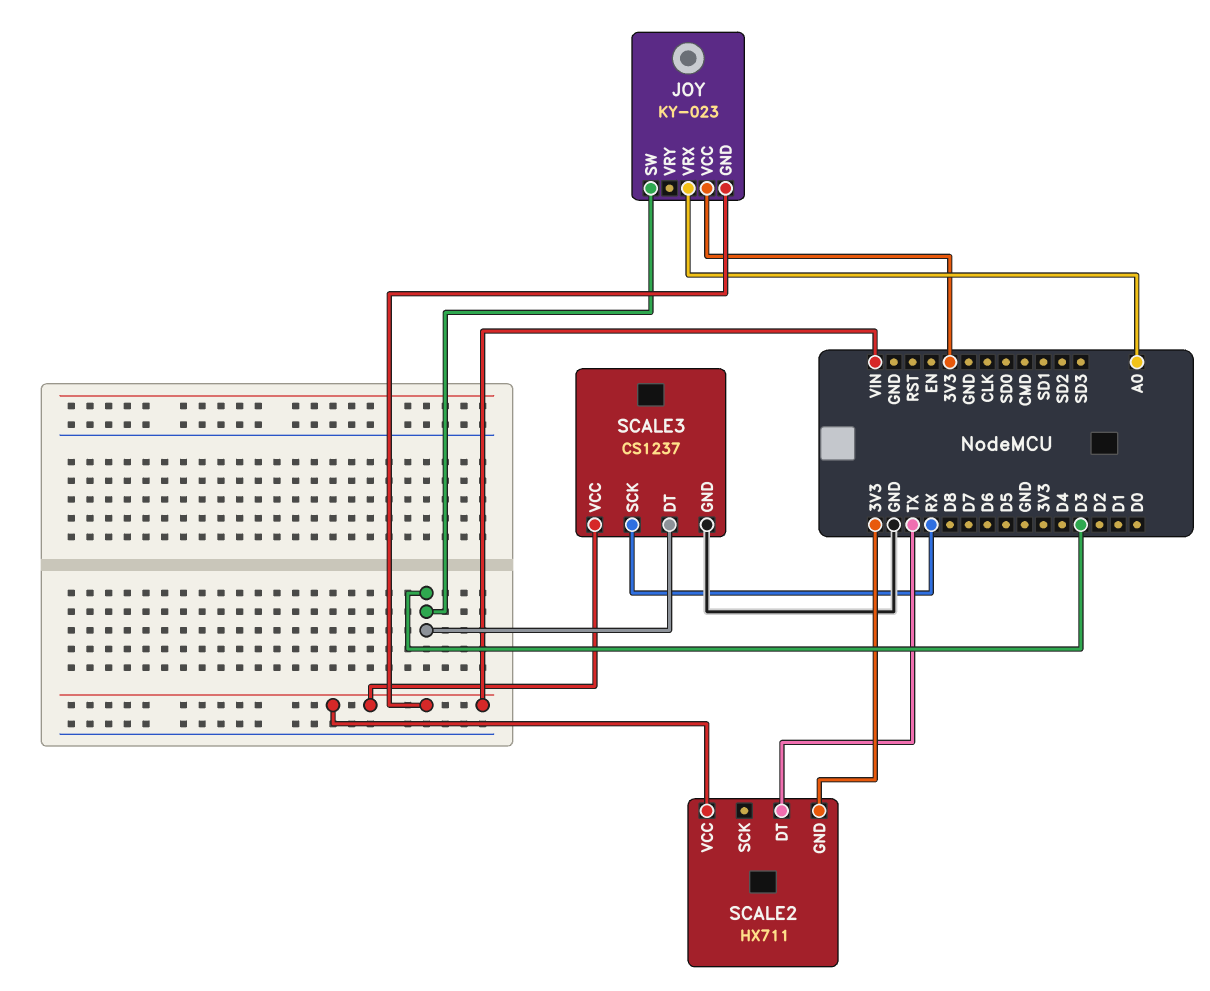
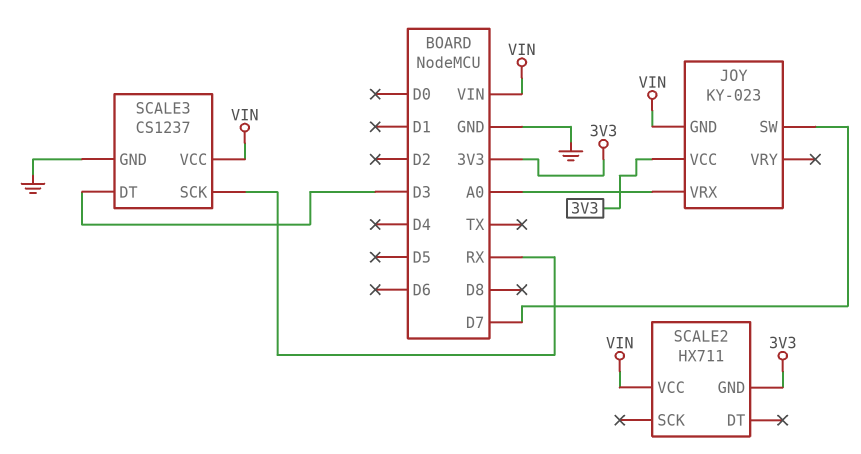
JOY pin SW: D3 -> D7
SCALE2 pin DT: TX -> none

